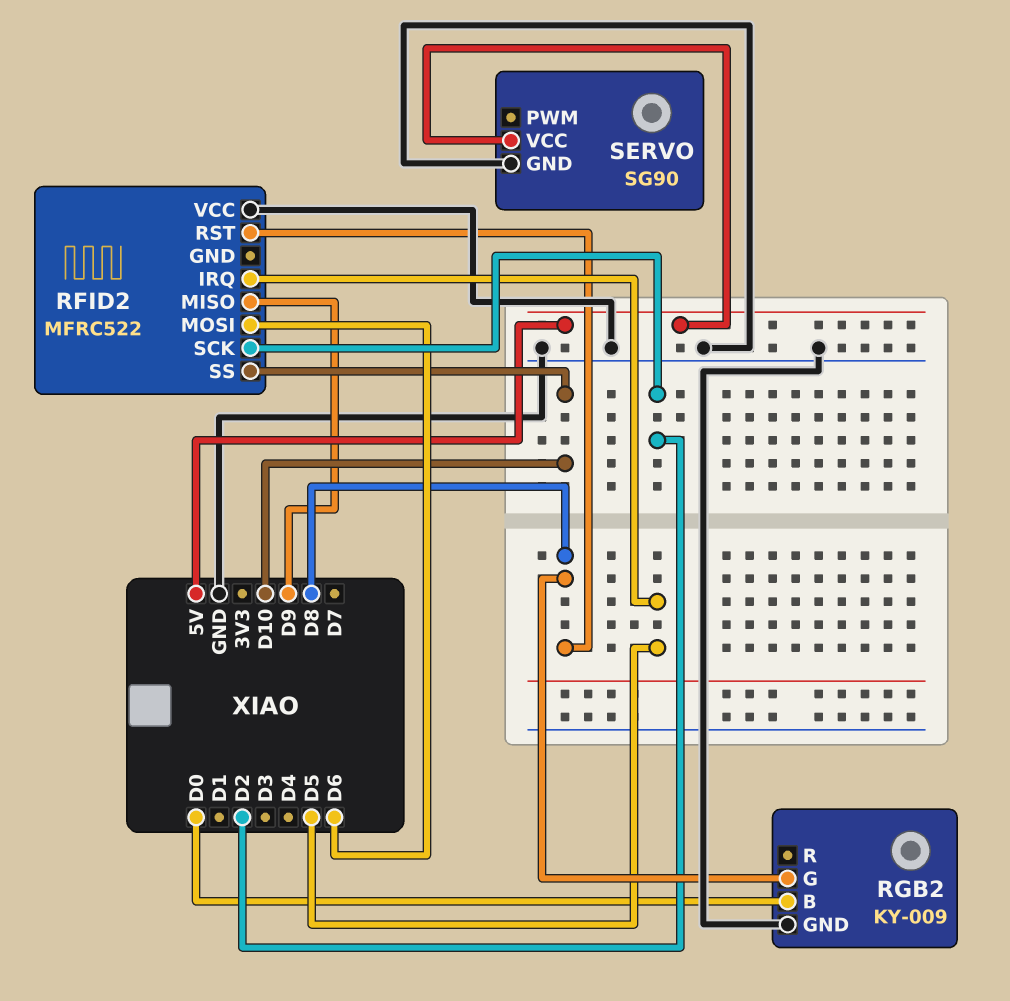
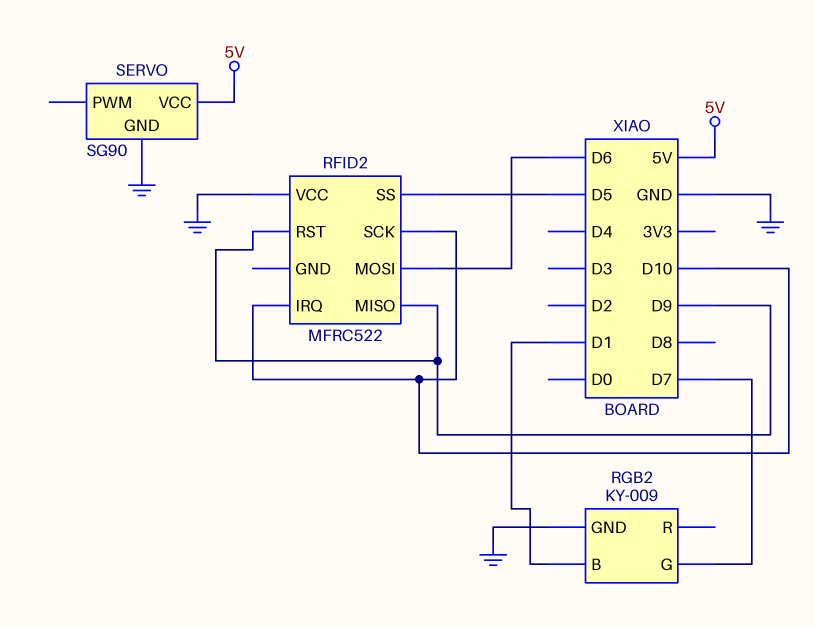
RFID2 pin IRQ: D5 -> D10
RFID2 pin RST: D8 -> D9
RFID2 pin SCK: D2 -> D10
RFID2 pin SS: D10 -> D5
RGB2 pin B: D0 -> D1
RGB2 pin G: D8 -> D7

